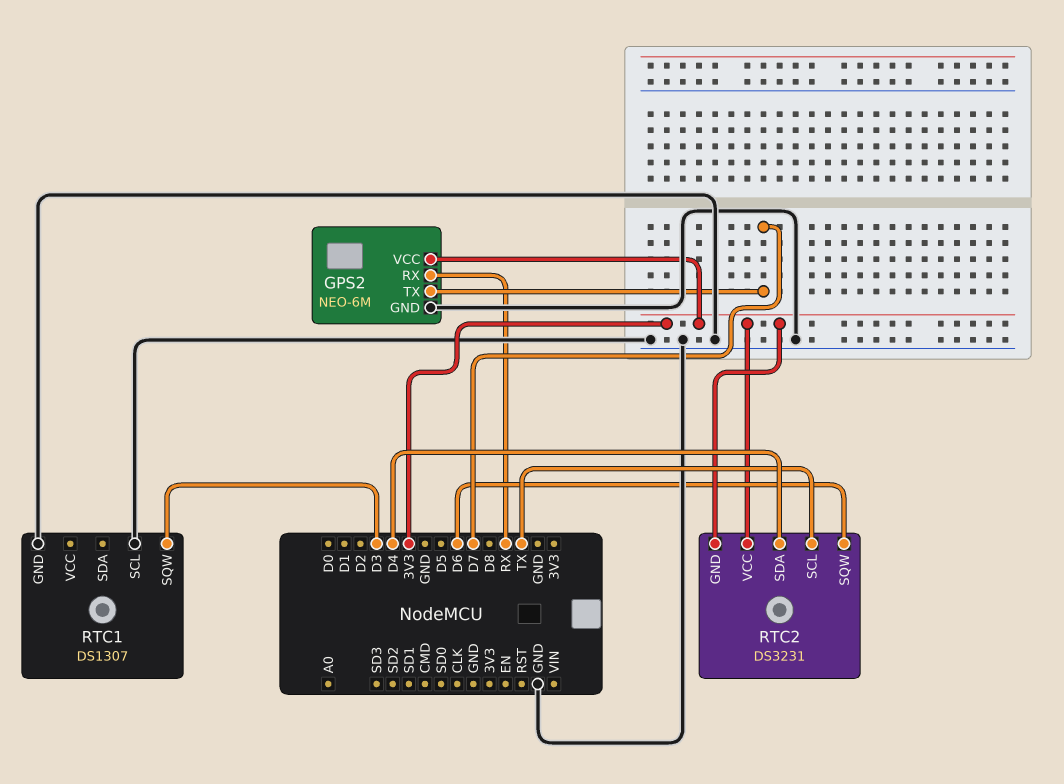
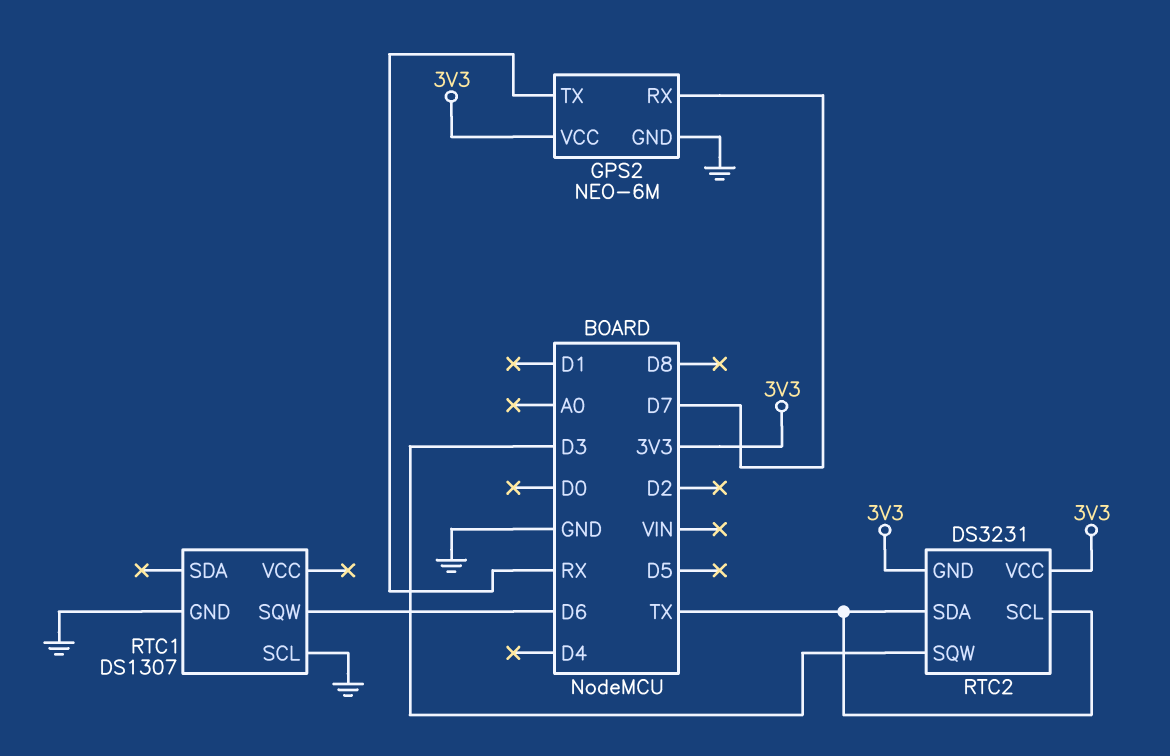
GPS2 pin RX: RX -> D7
GPS2 pin TX: D7 -> RX
RTC1 pin SQW: D3 -> D6
RTC2 pin SDA: D4 -> TX
RTC2 pin SQW: D6 -> D3

